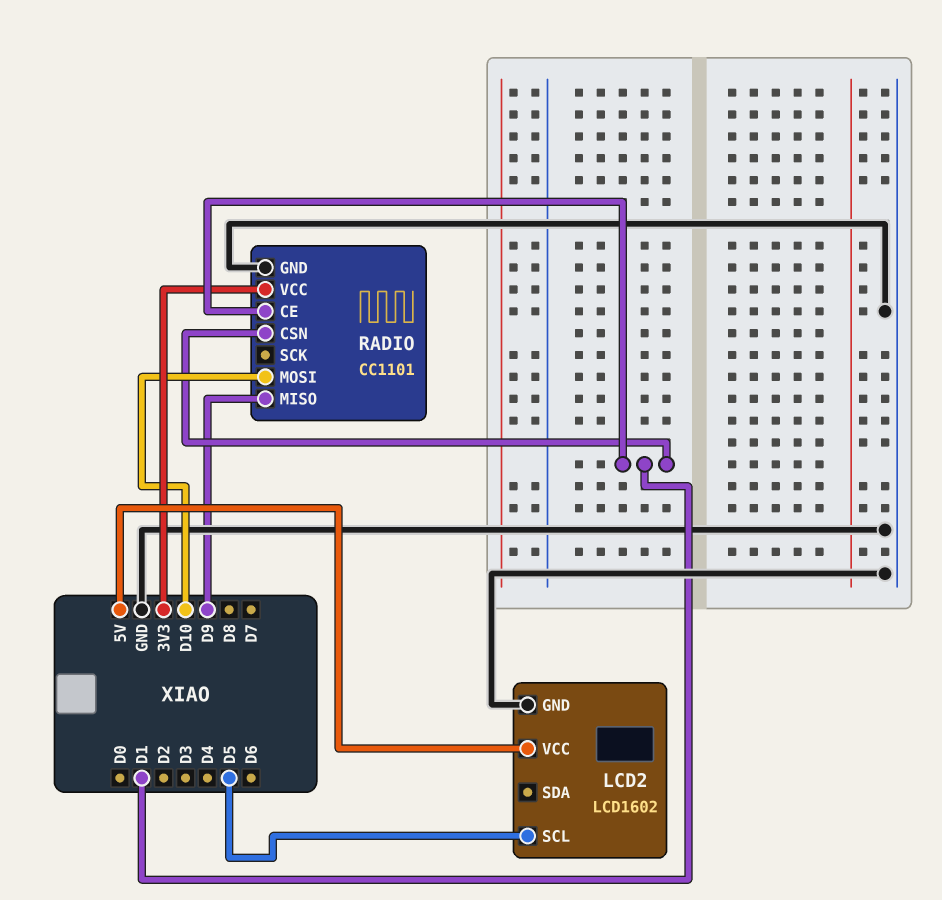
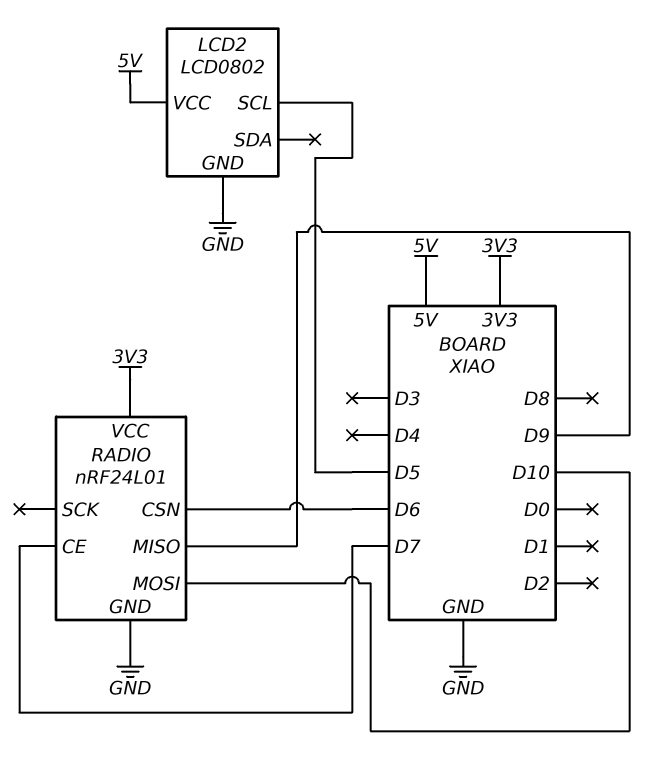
LCD2: LCD1602 -> LCD0802
RADIO: CC1101 -> nRF24L01
RADIO pin CE: D1 -> D7
RADIO pin CSN: D1 -> D6

